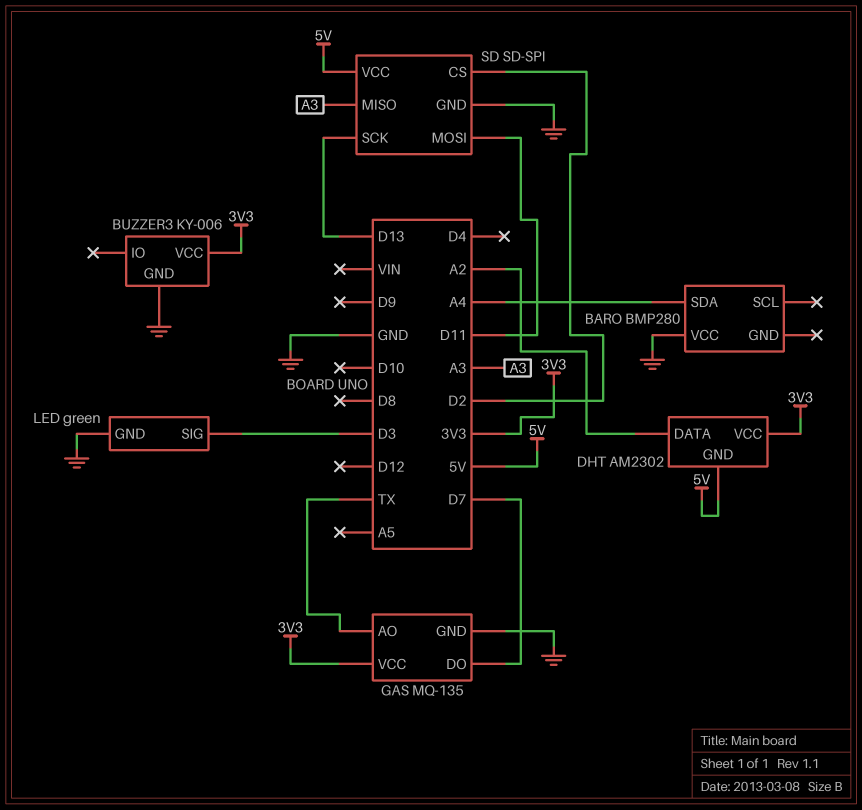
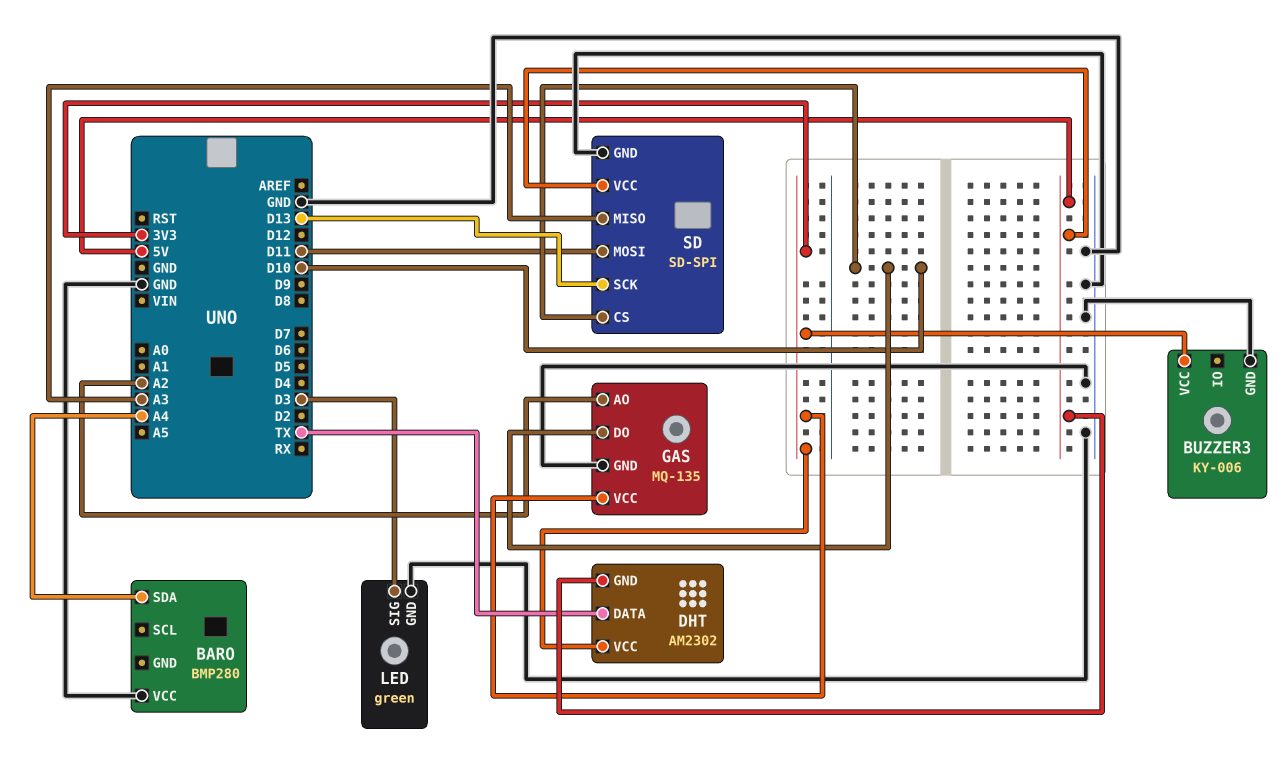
DHT pin DATA: A2 -> TX
GAS pin AO: TX -> A2
GAS pin DO: D7 -> D10
SD pin CS: D2 -> D10

